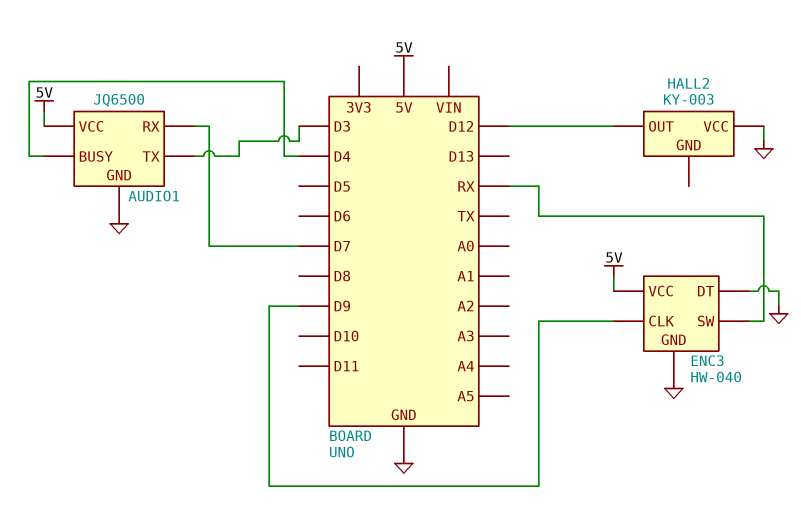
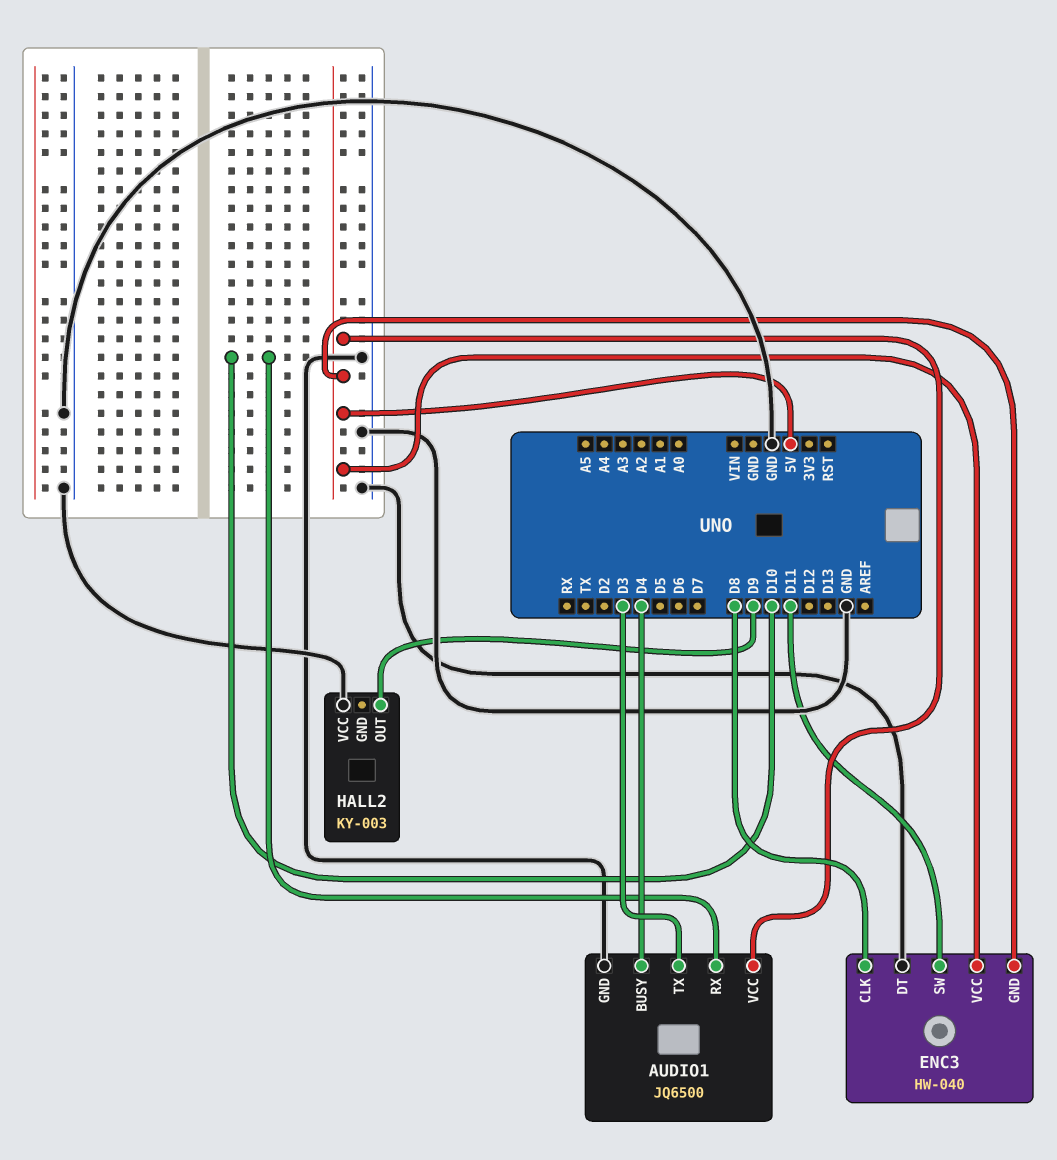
AUDIO1 pin RX: D7 -> D10
ENC3 pin CLK: D9 -> D8
ENC3 pin GND: GND -> 5V
ENC3 pin SW: RX -> D11
HALL2 pin OUT: D12 -> D9

